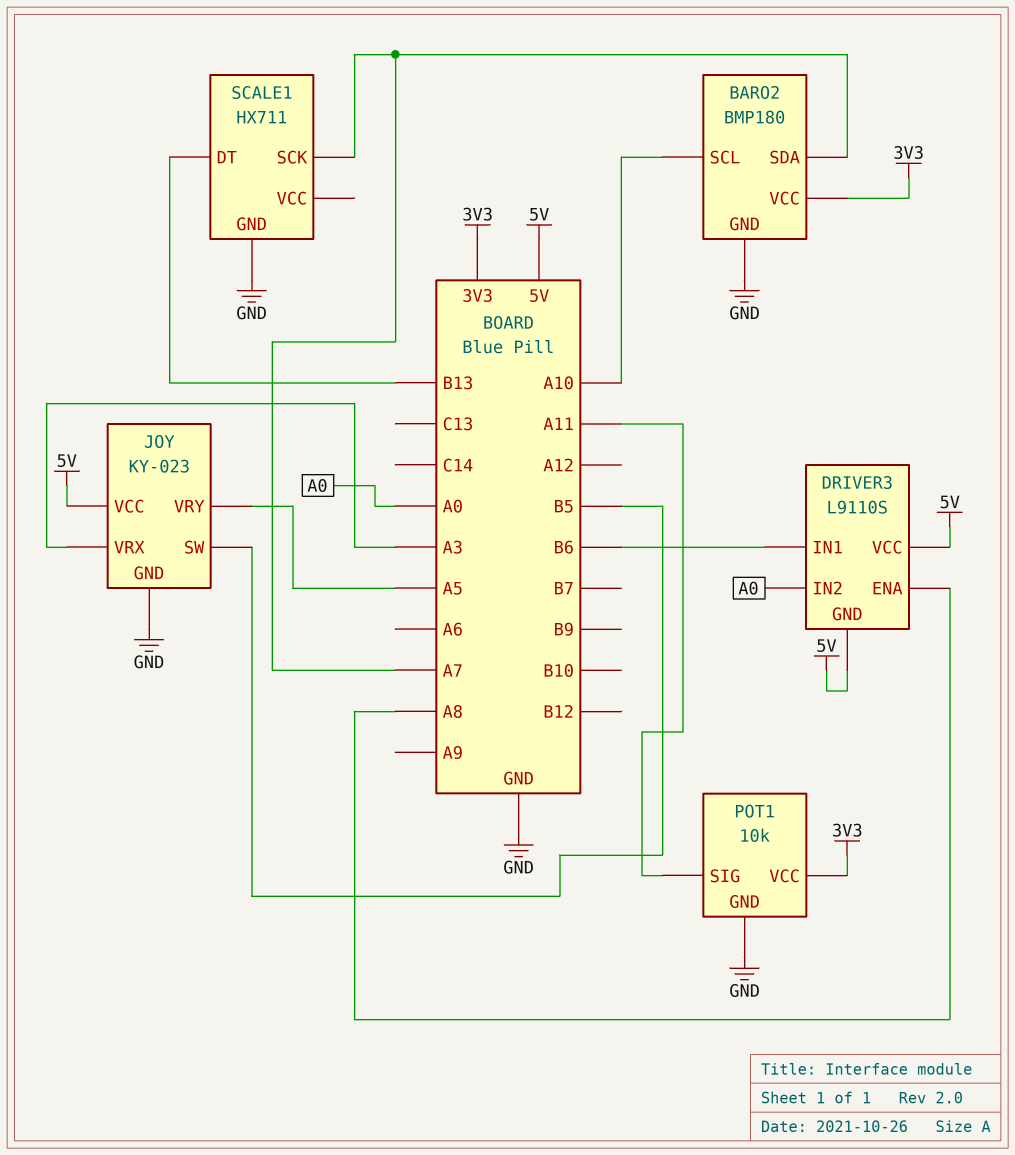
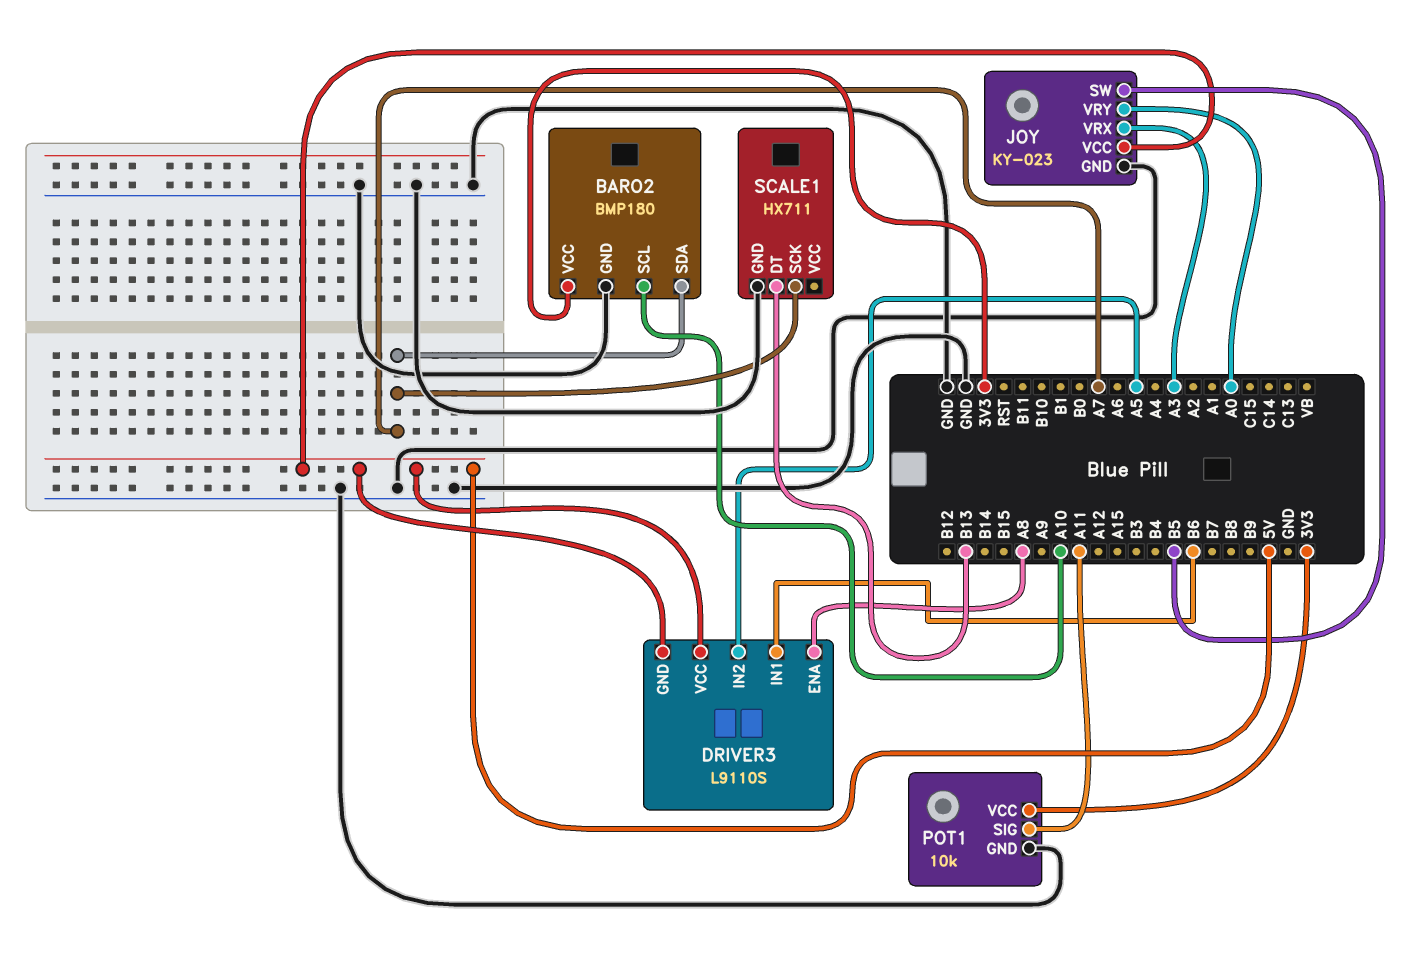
DRIVER3 pin IN2: A0 -> A5
JOY pin VRY: A5 -> A0

